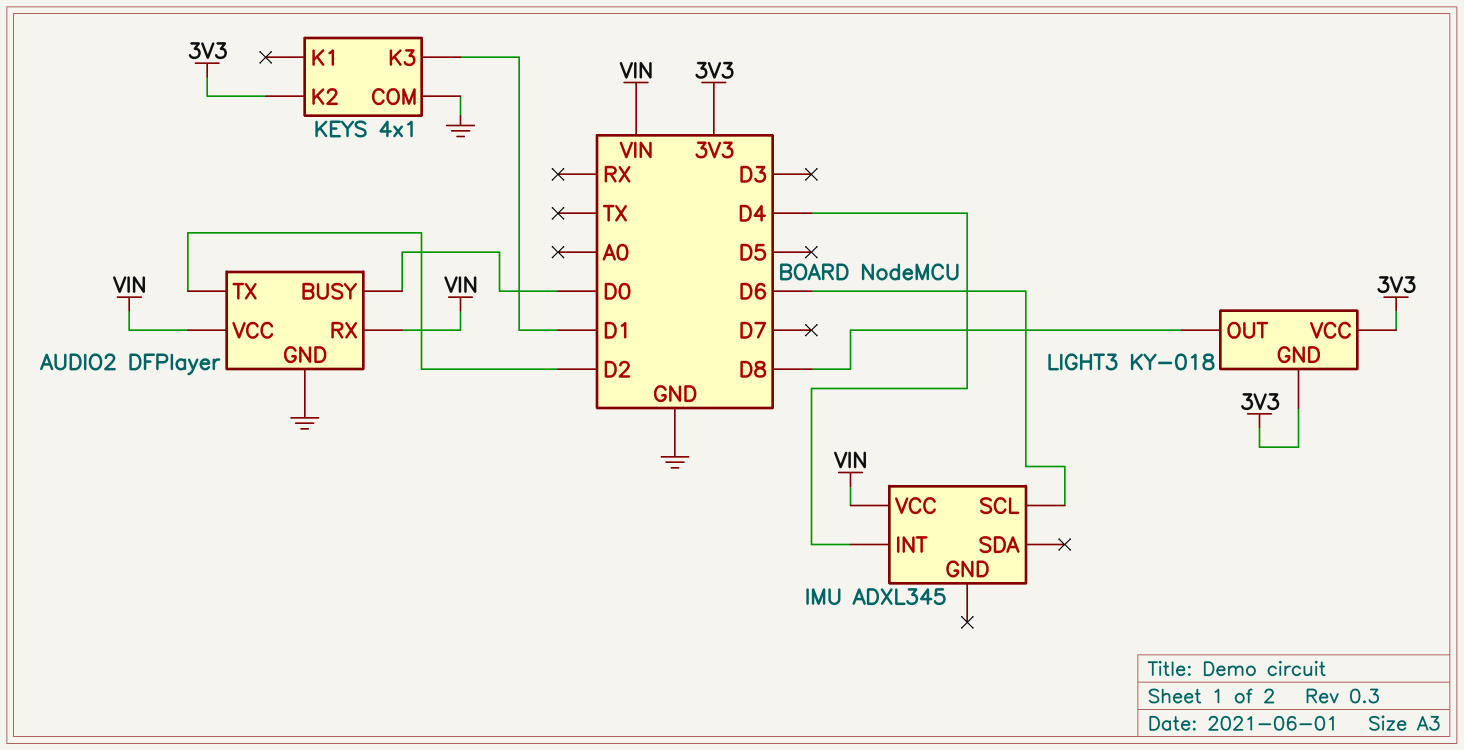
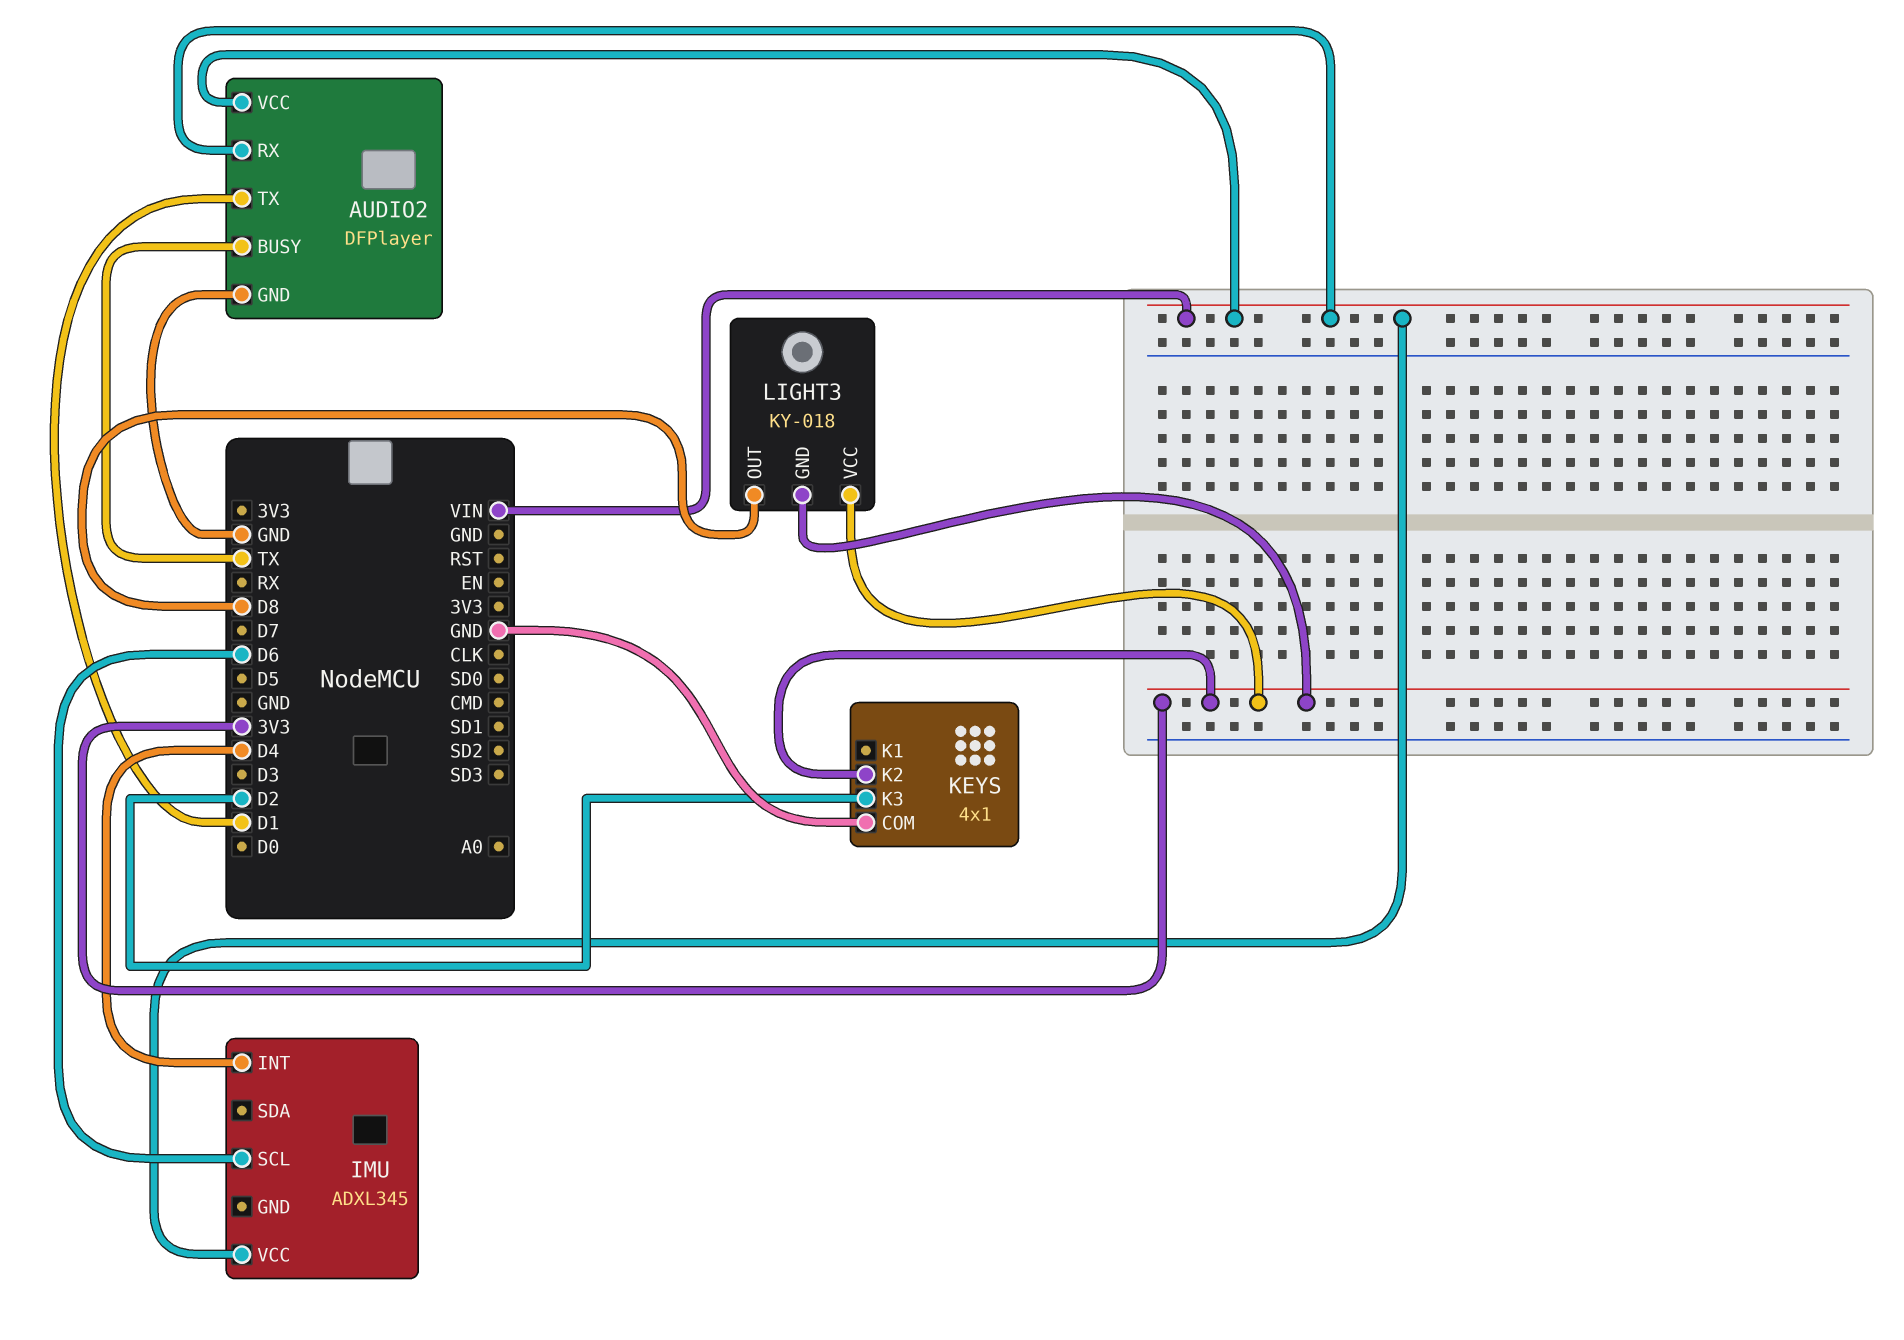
AUDIO2 pin BUSY: D0 -> TX
AUDIO2 pin TX: D2 -> D1
KEYS pin K3: D1 -> D2

